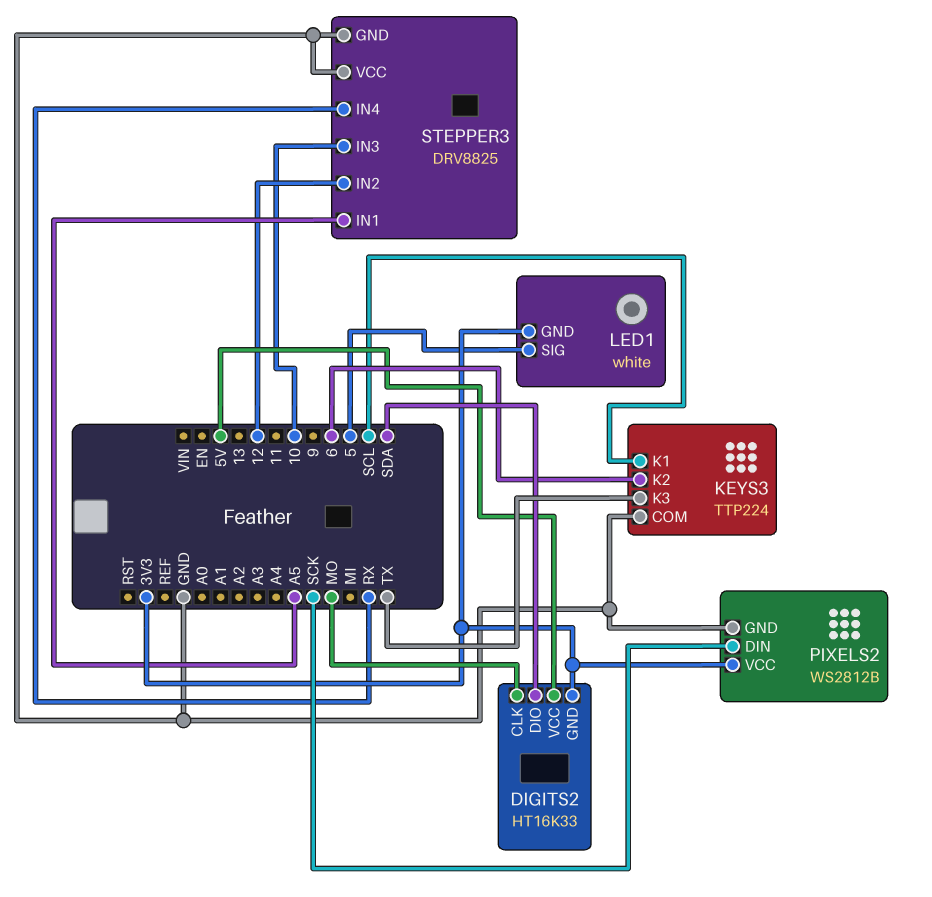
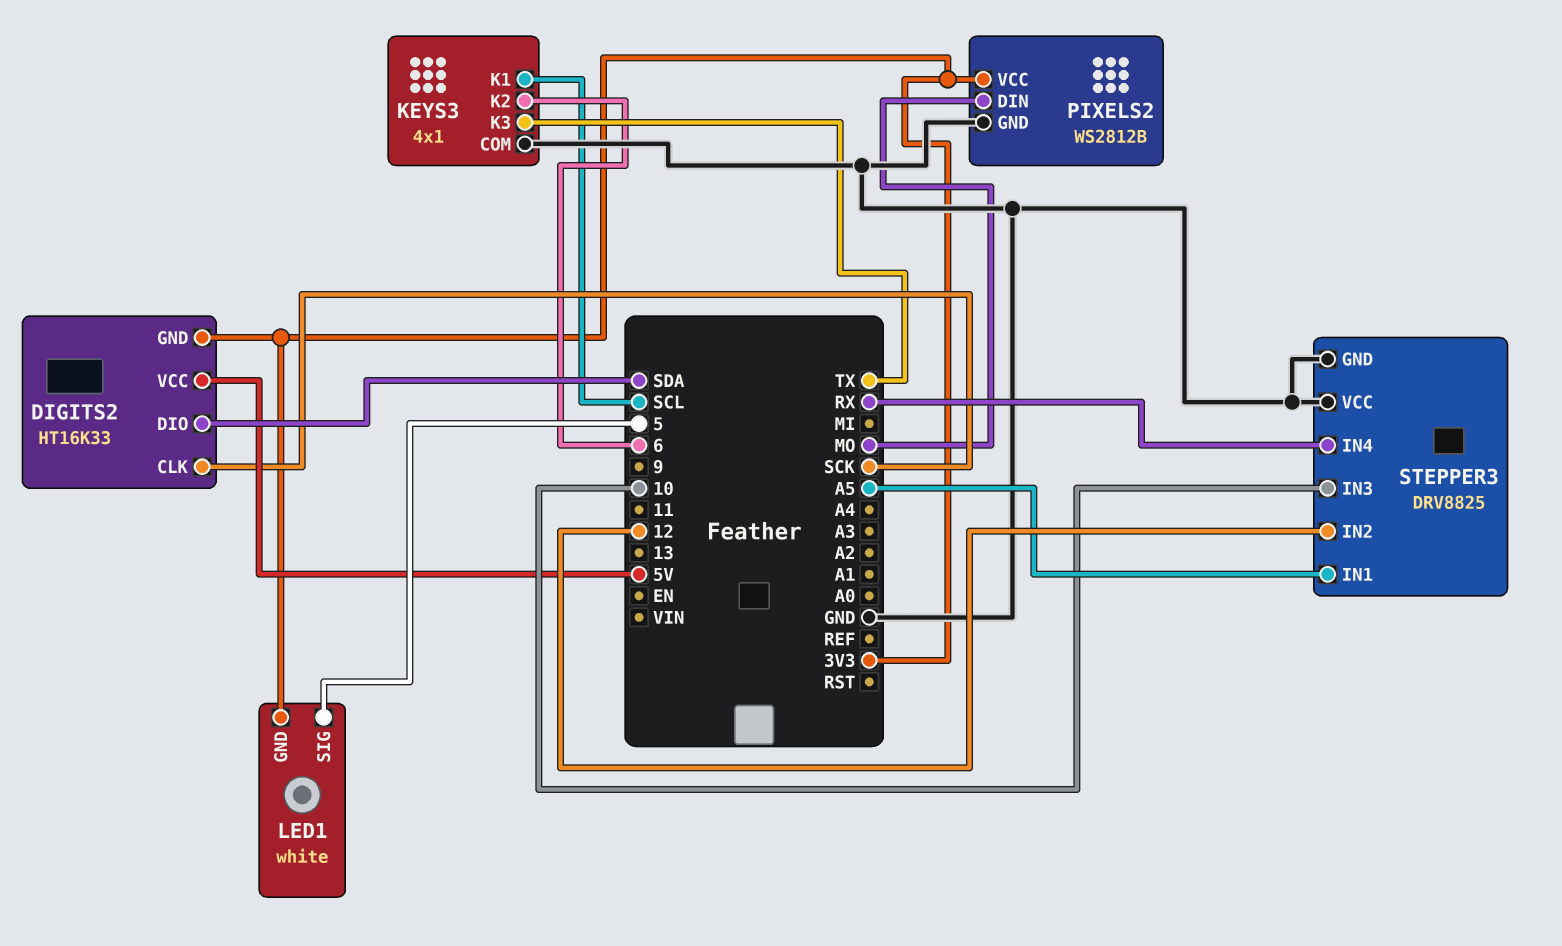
DIGITS2 pin CLK: MO -> SCK
KEYS3: TTP224 -> 4x1
PIXELS2 pin DIN: SCK -> MO

